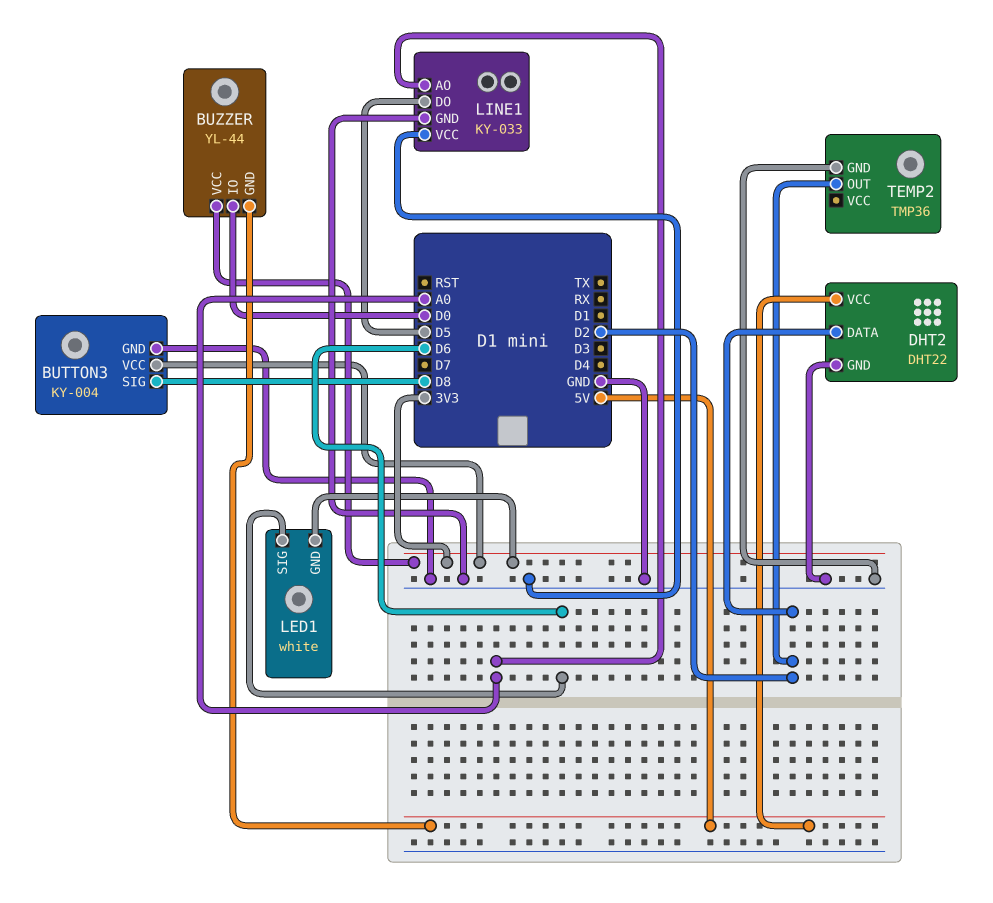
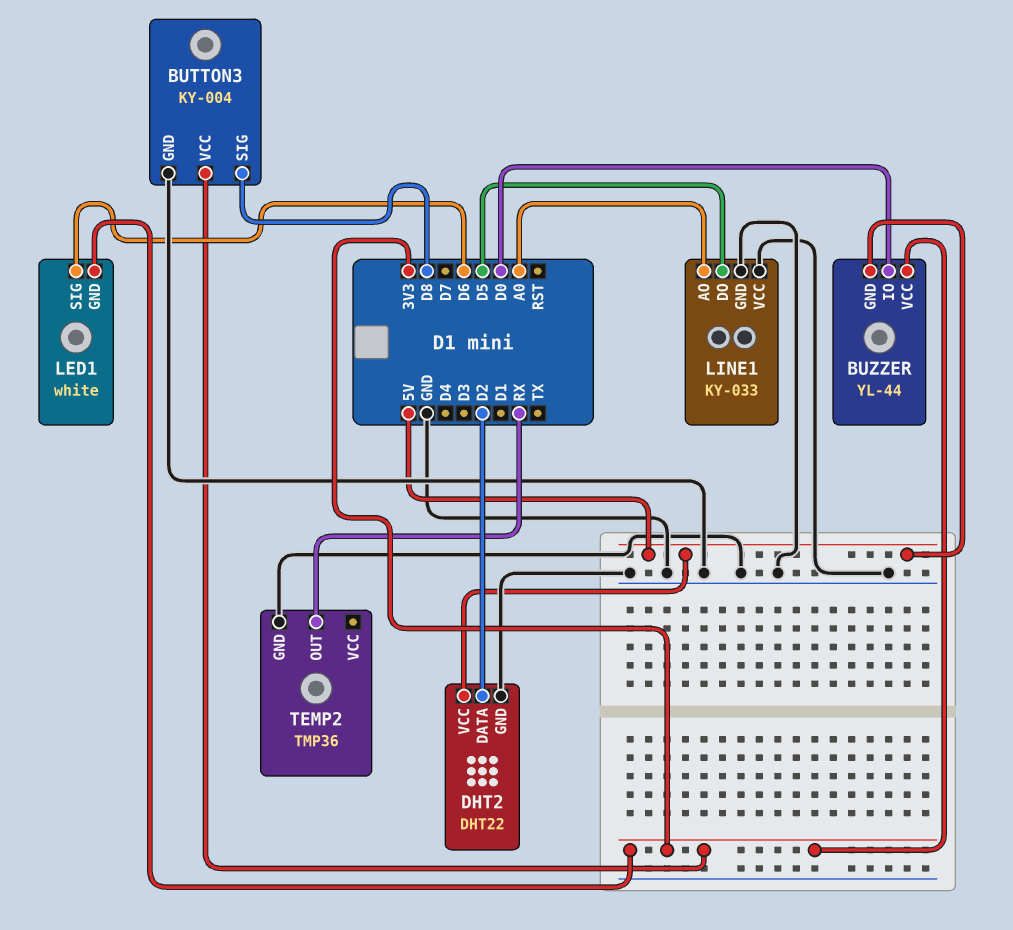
TEMP2 pin OUT: D2 -> RX

